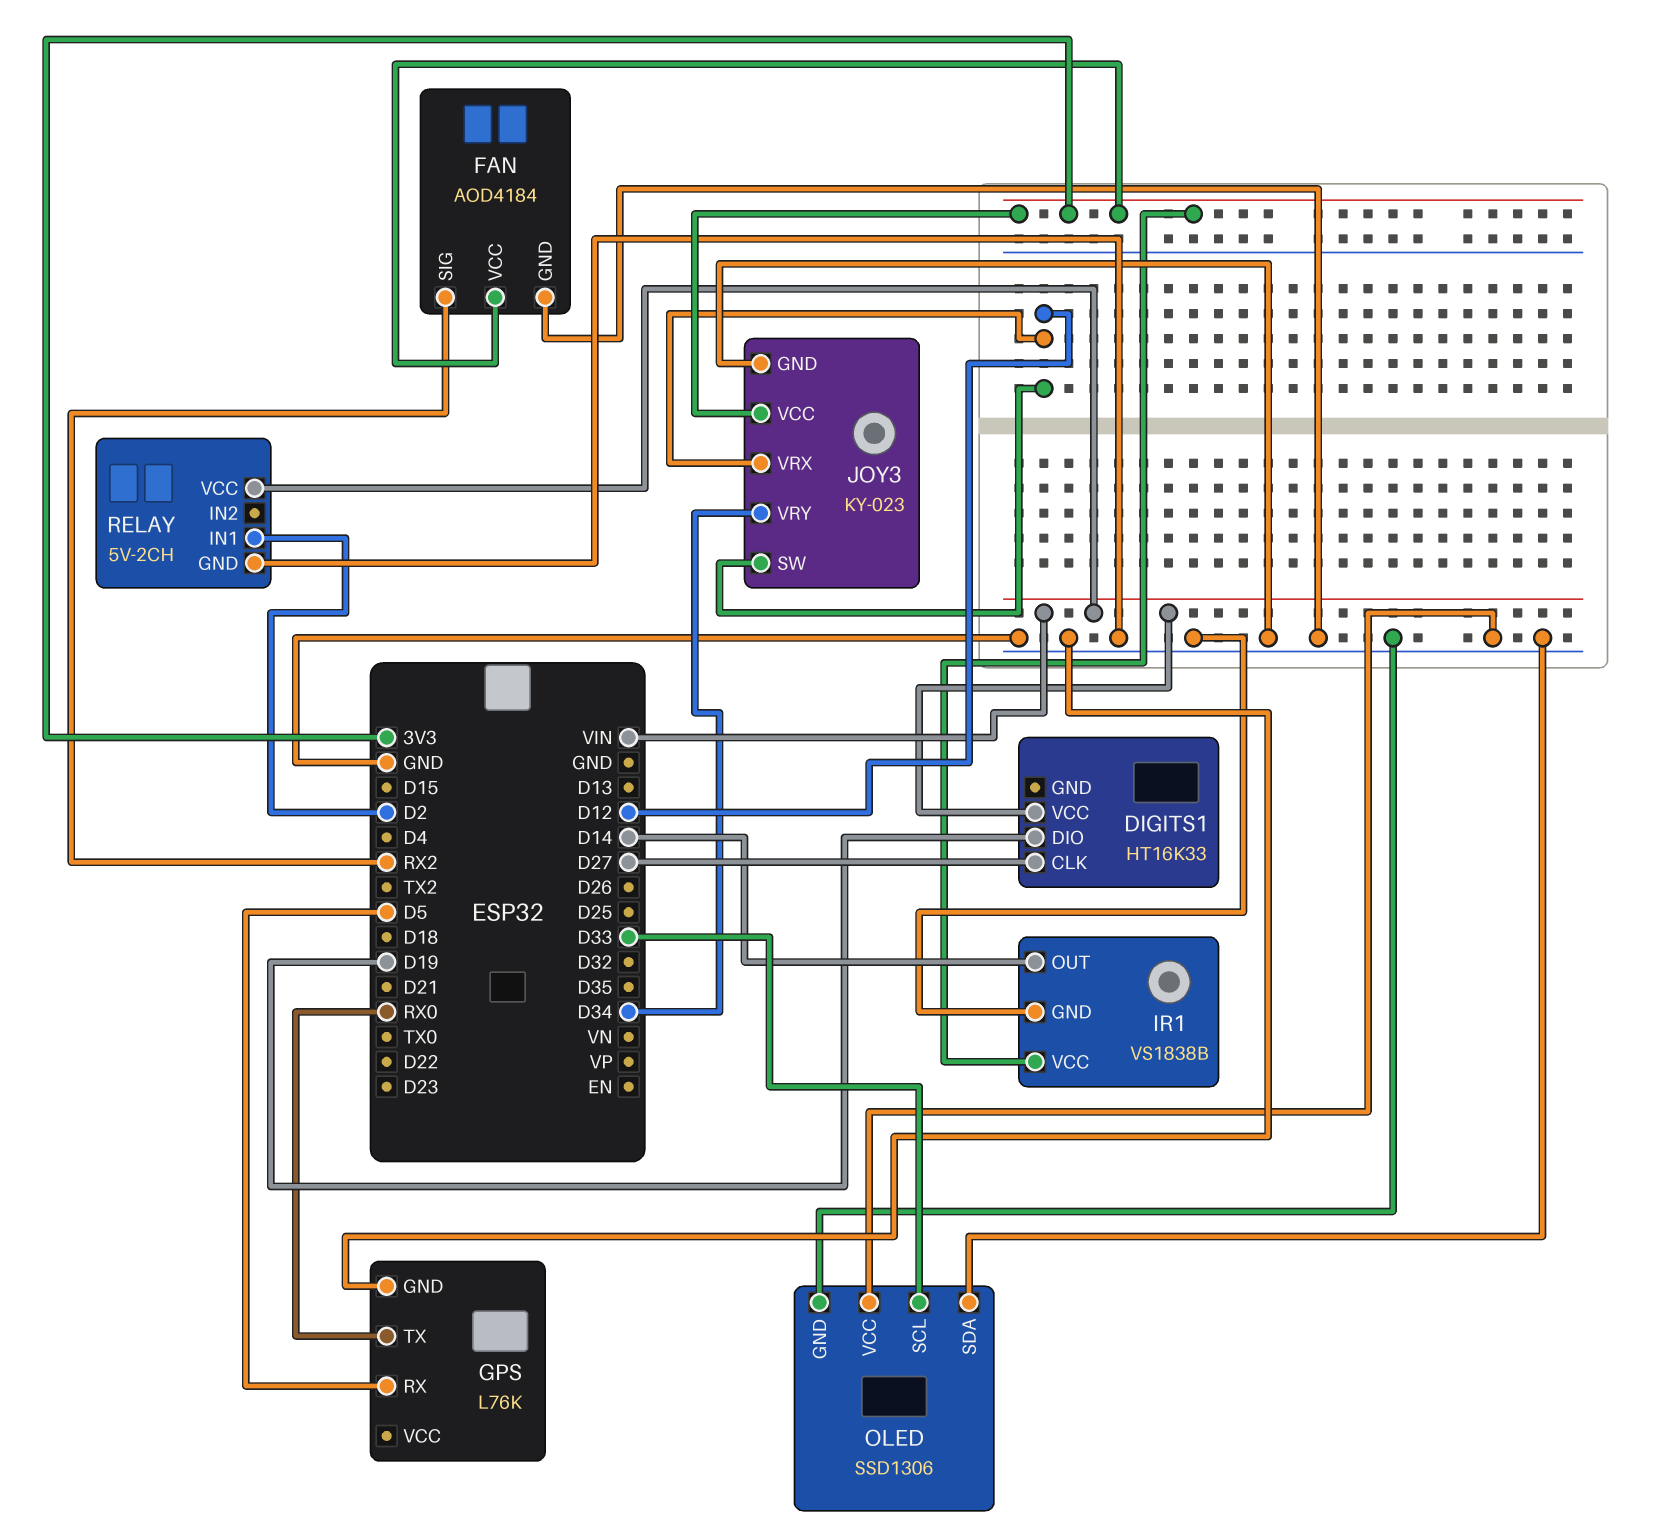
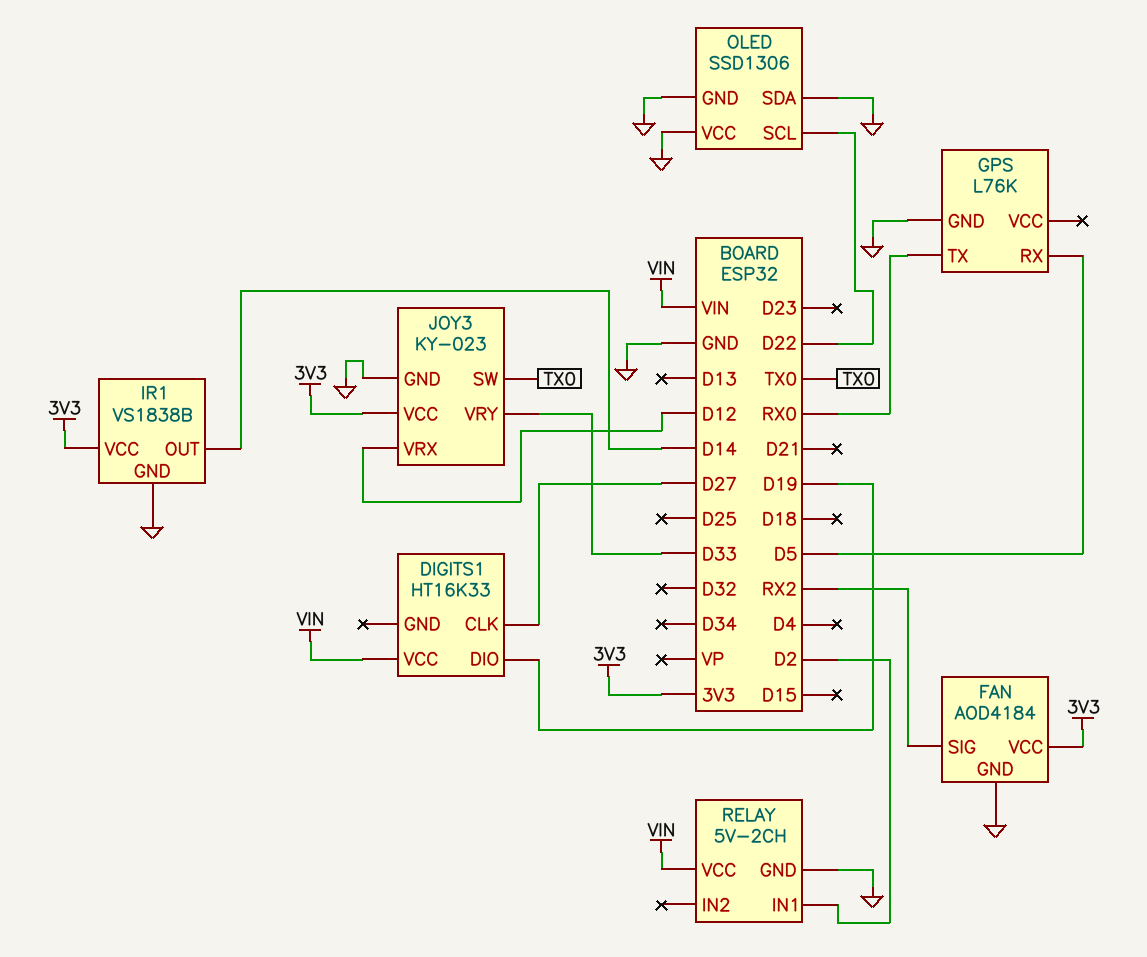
JOY3 pin SW: D12 -> TX0
JOY3 pin VRY: D34 -> D33
OLED pin SCL: D33 -> D22

